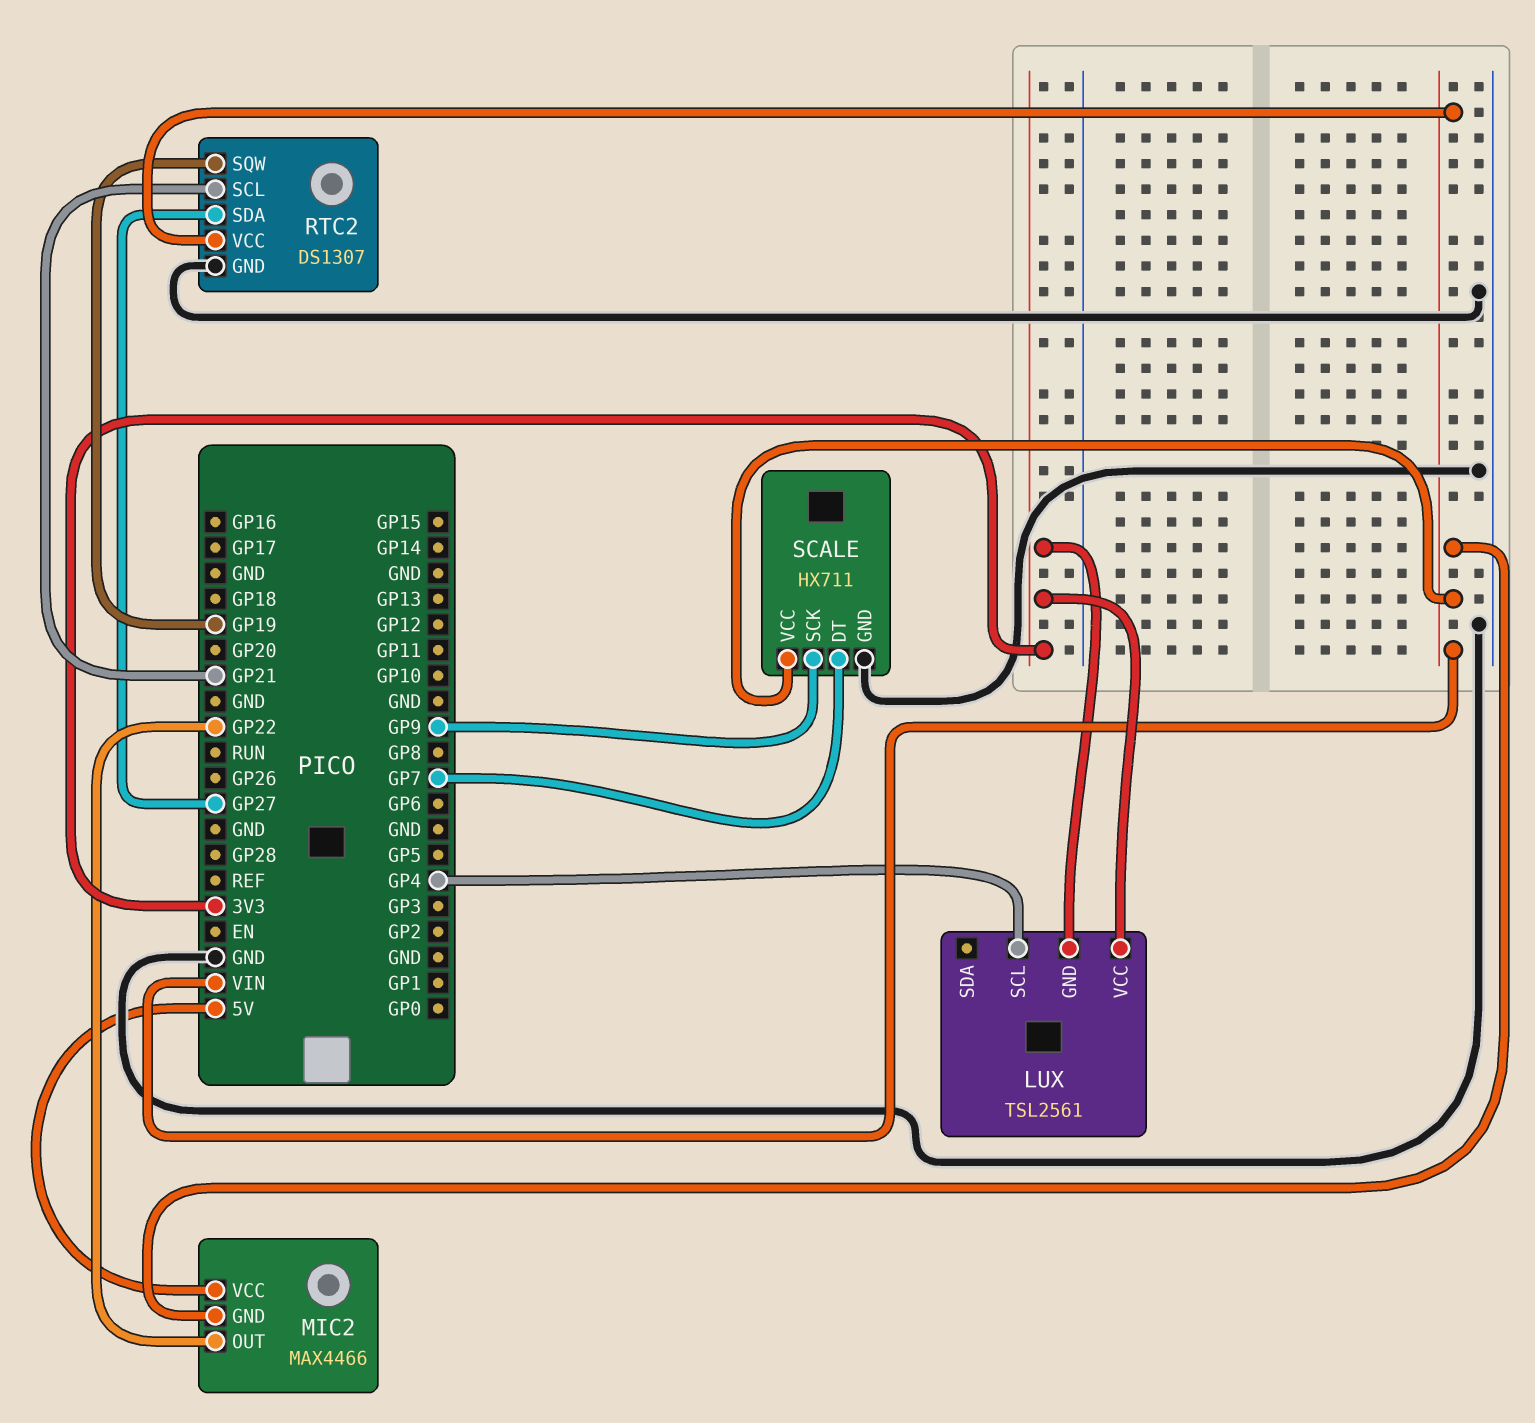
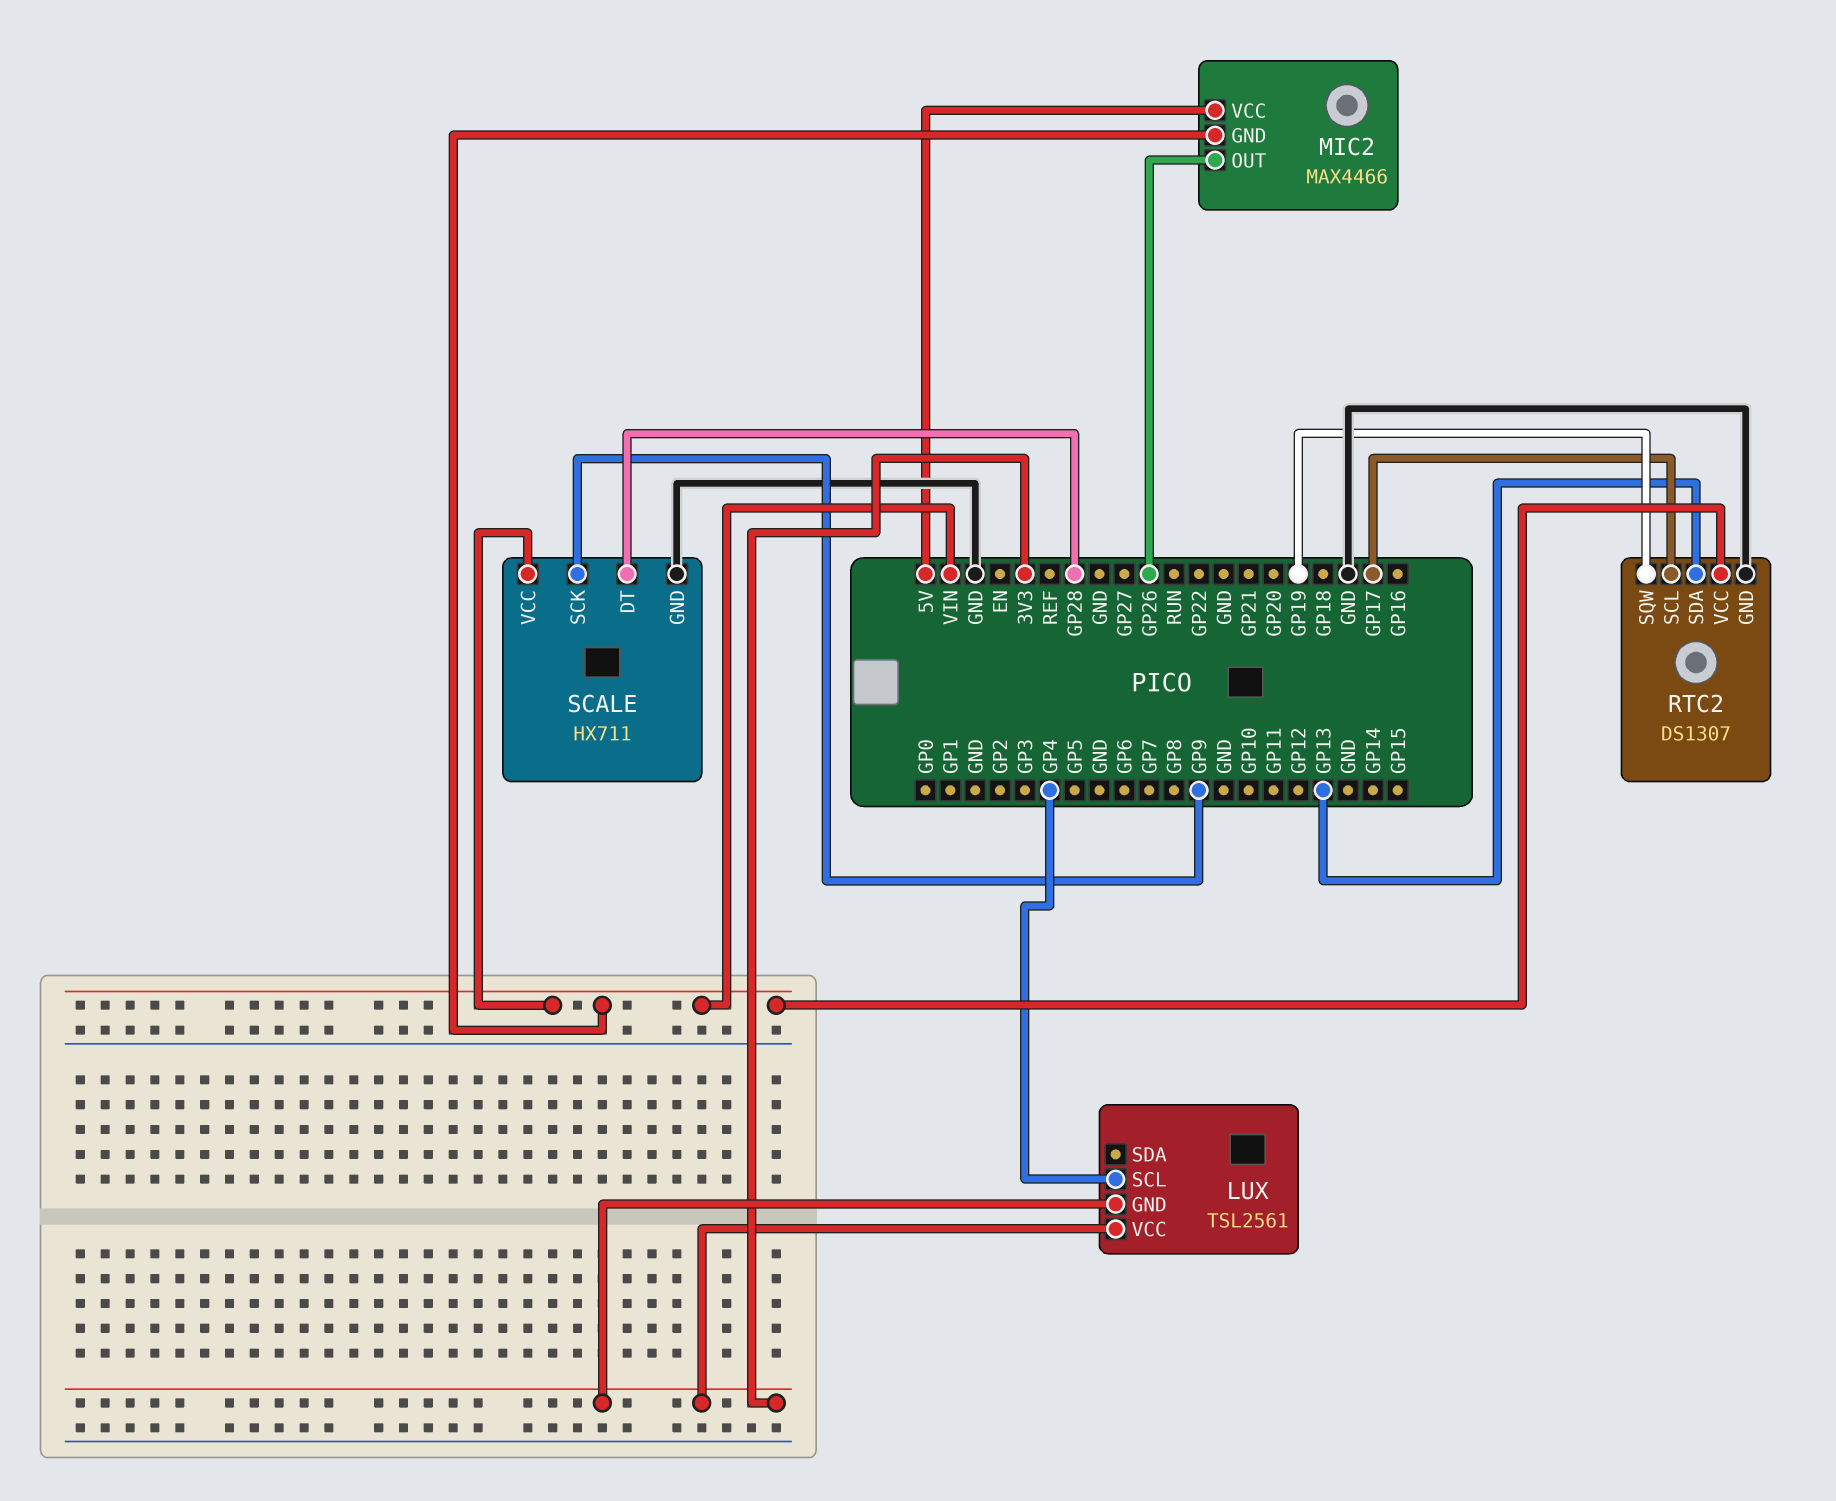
MIC2 pin OUT: GP22 -> GP26
RTC2 pin SCL: GP21 -> GP17
RTC2 pin SDA: GP27 -> GP13
SCALE pin DT: GP7 -> GP28

